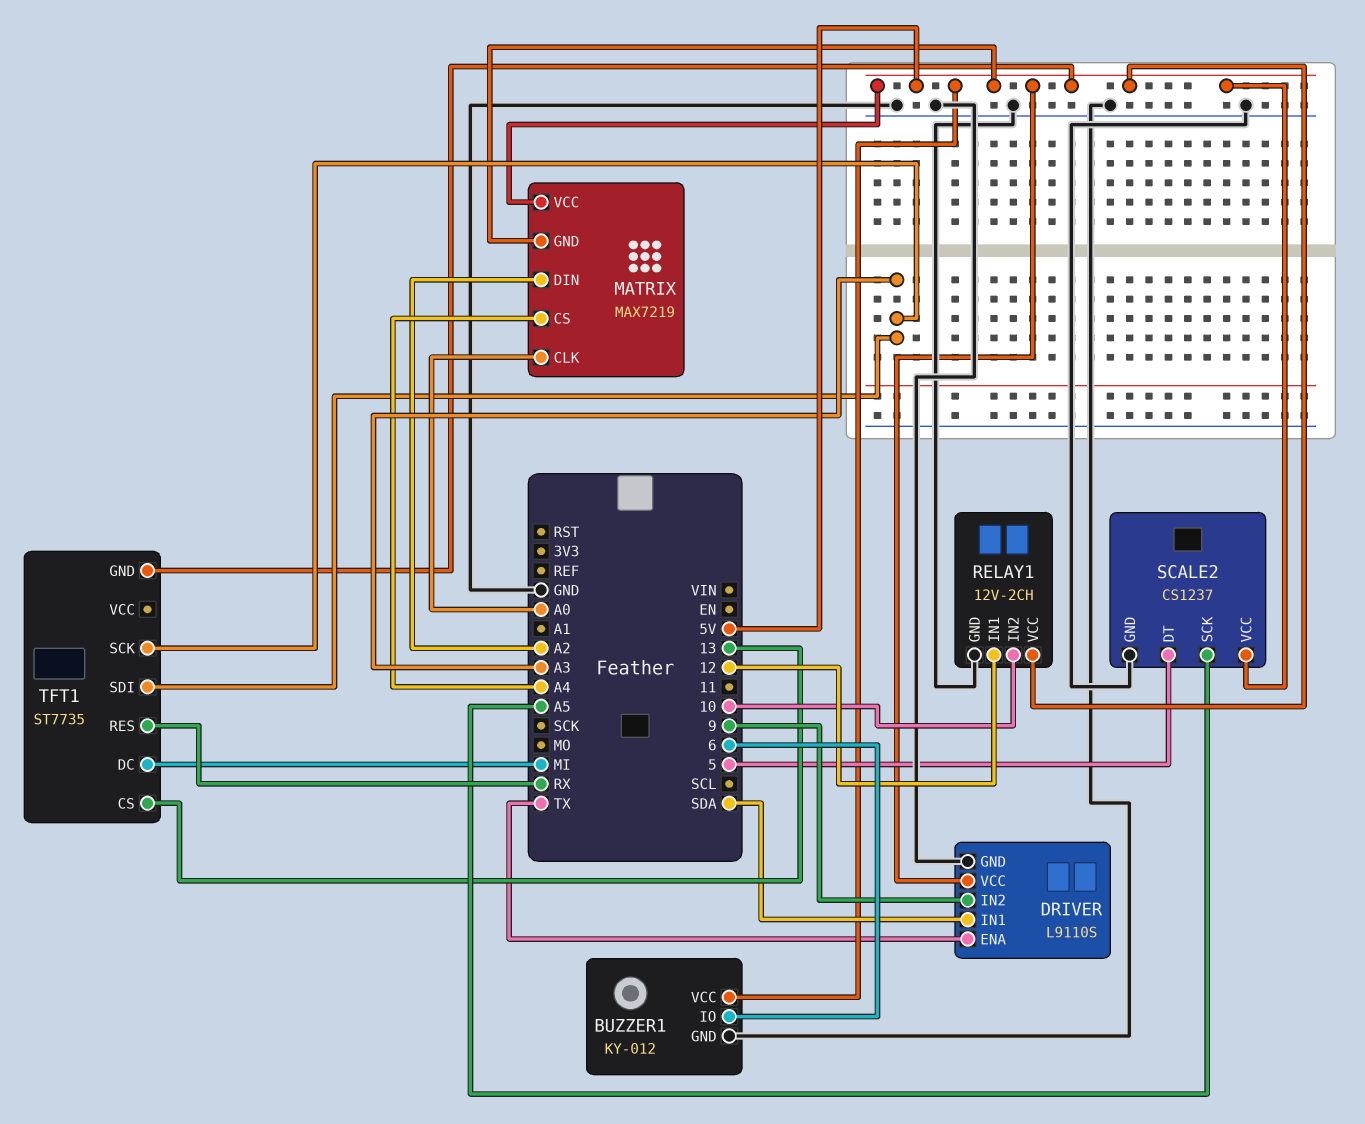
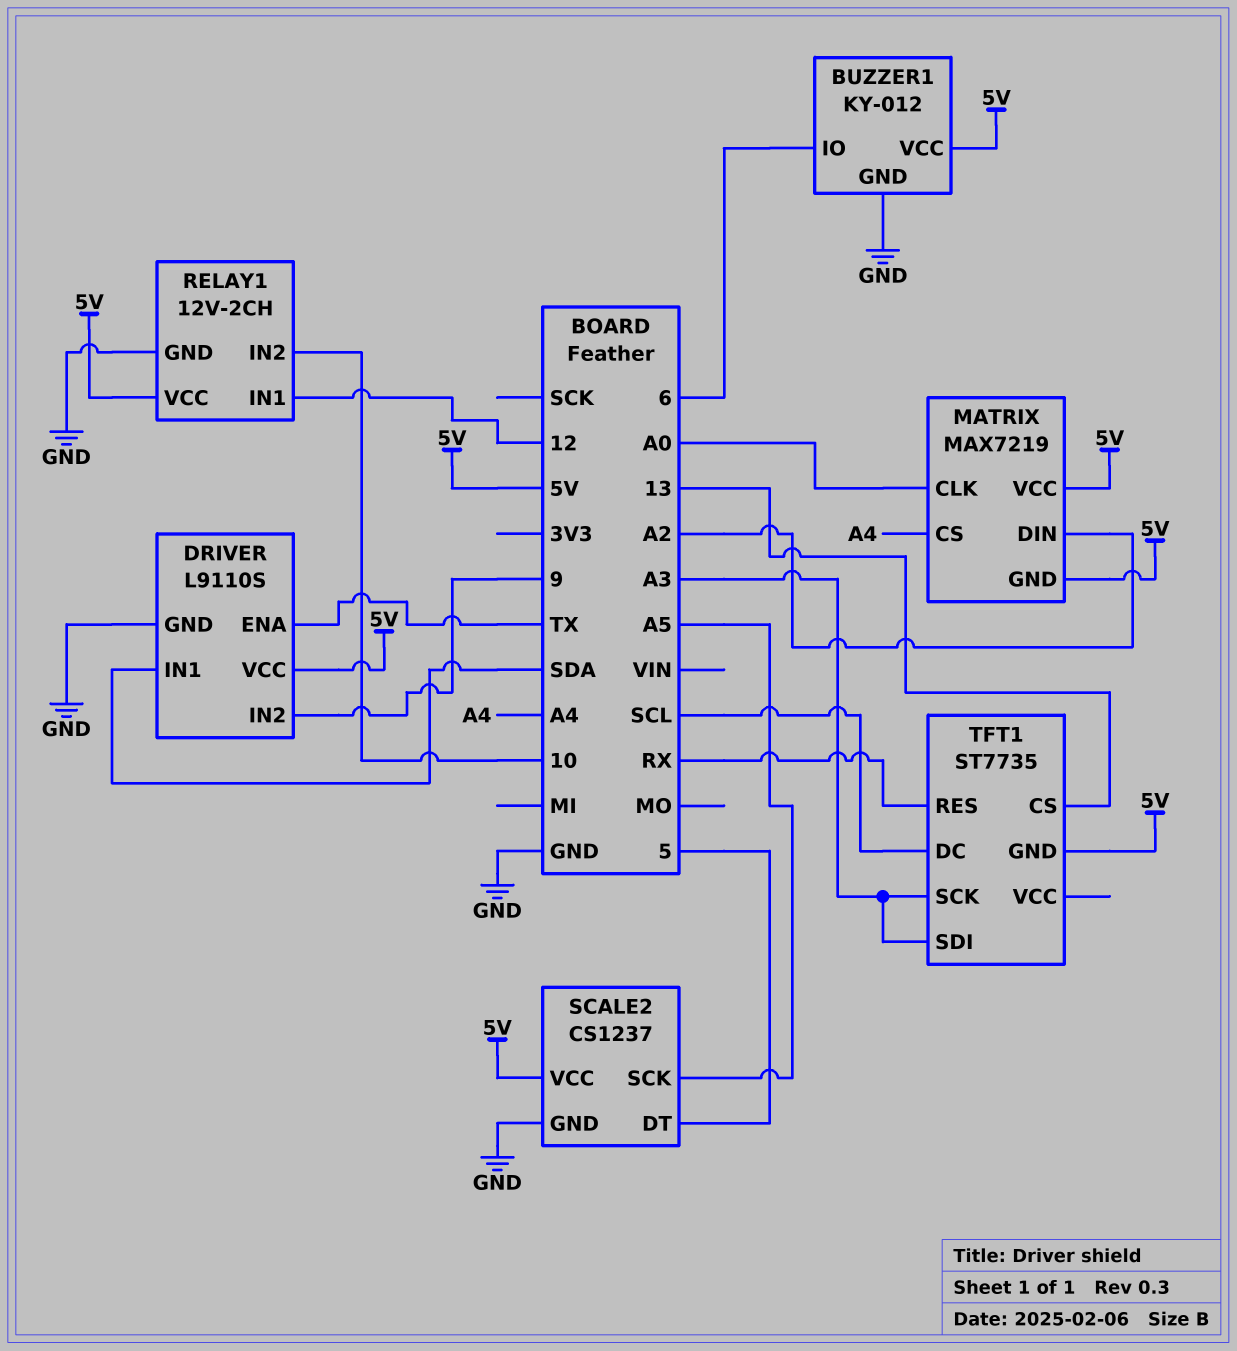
TFT1 pin DC: MI -> SCL

